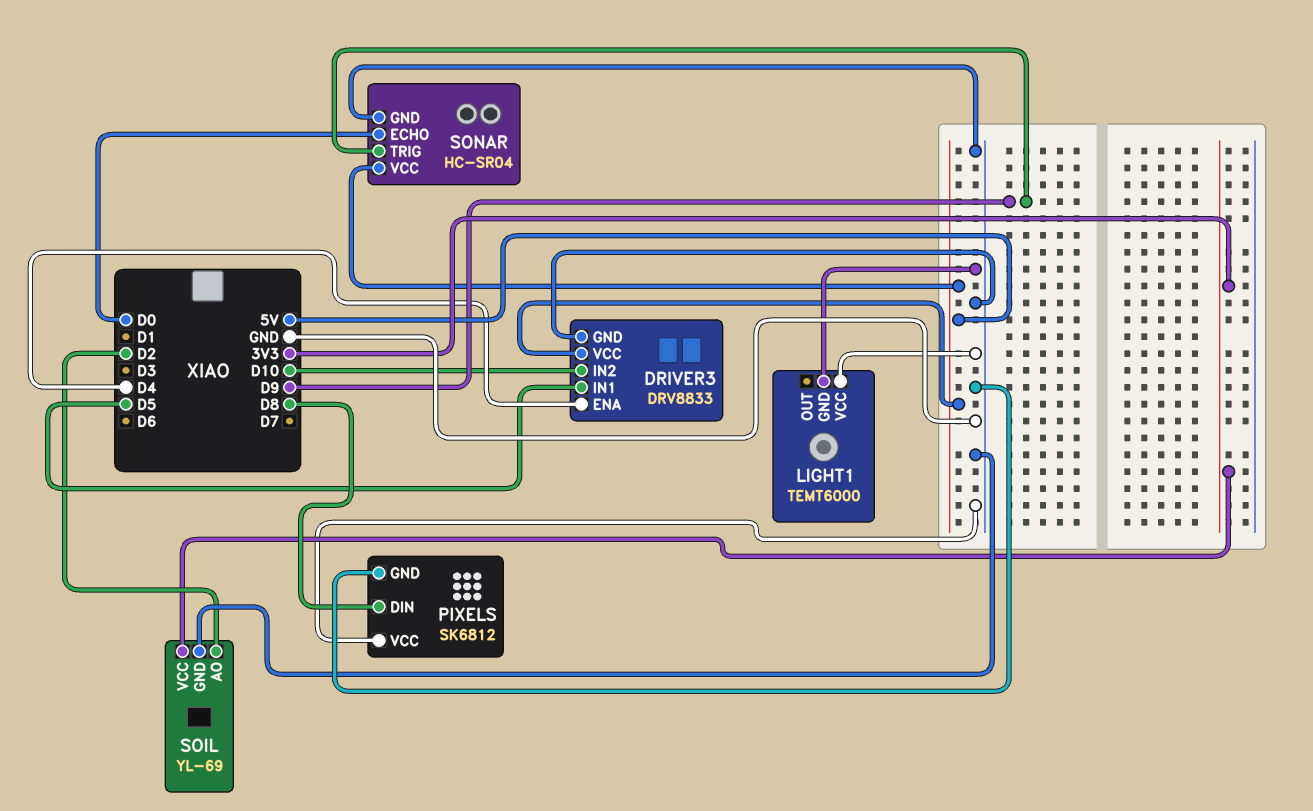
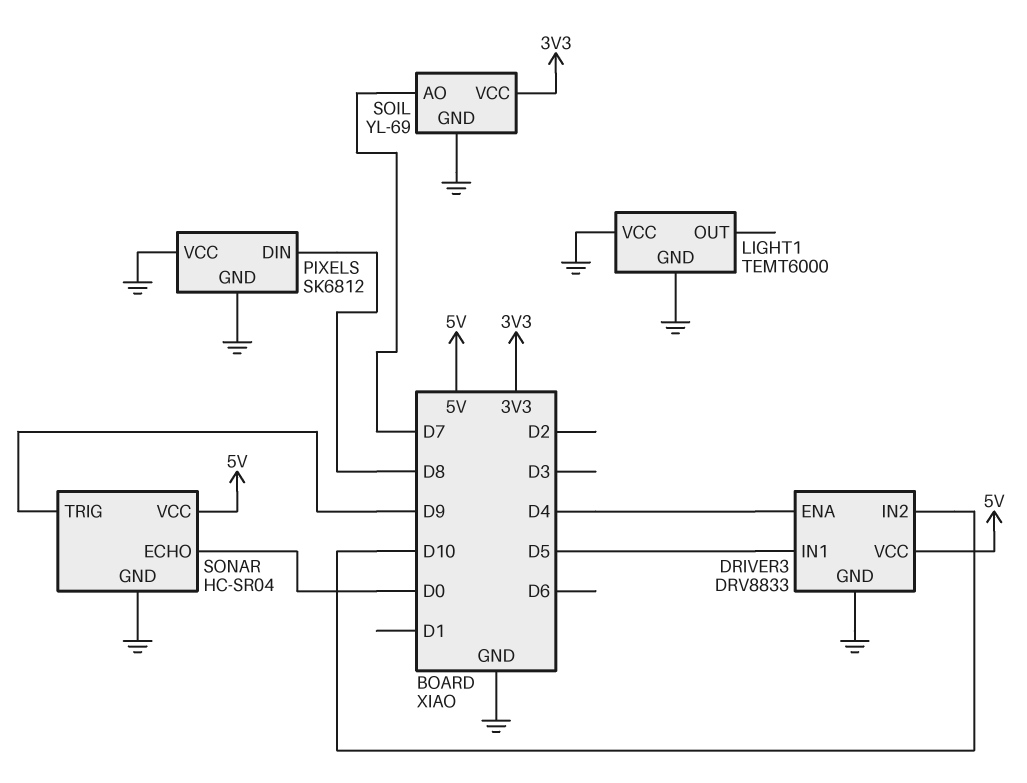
SOIL pin AO: D2 -> D7

